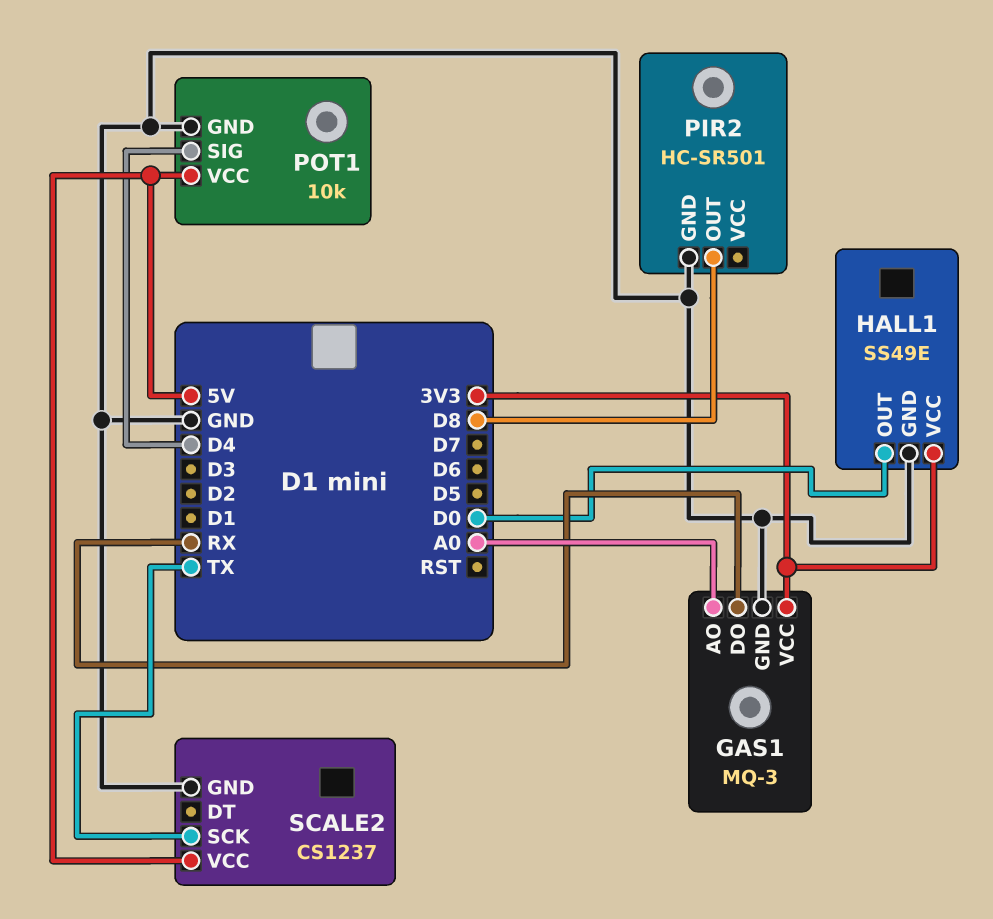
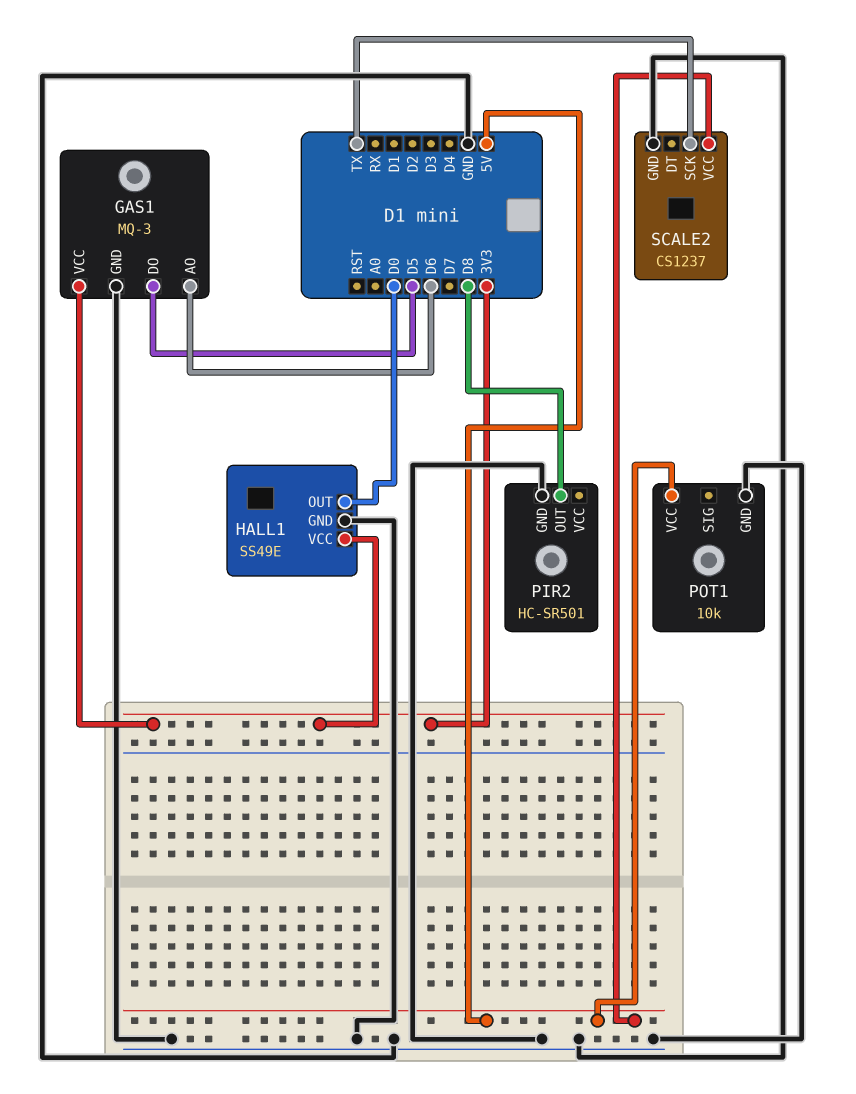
GAS1 pin AO: A0 -> D6
GAS1 pin DO: RX -> D5
POT1 pin SIG: D4 -> none

